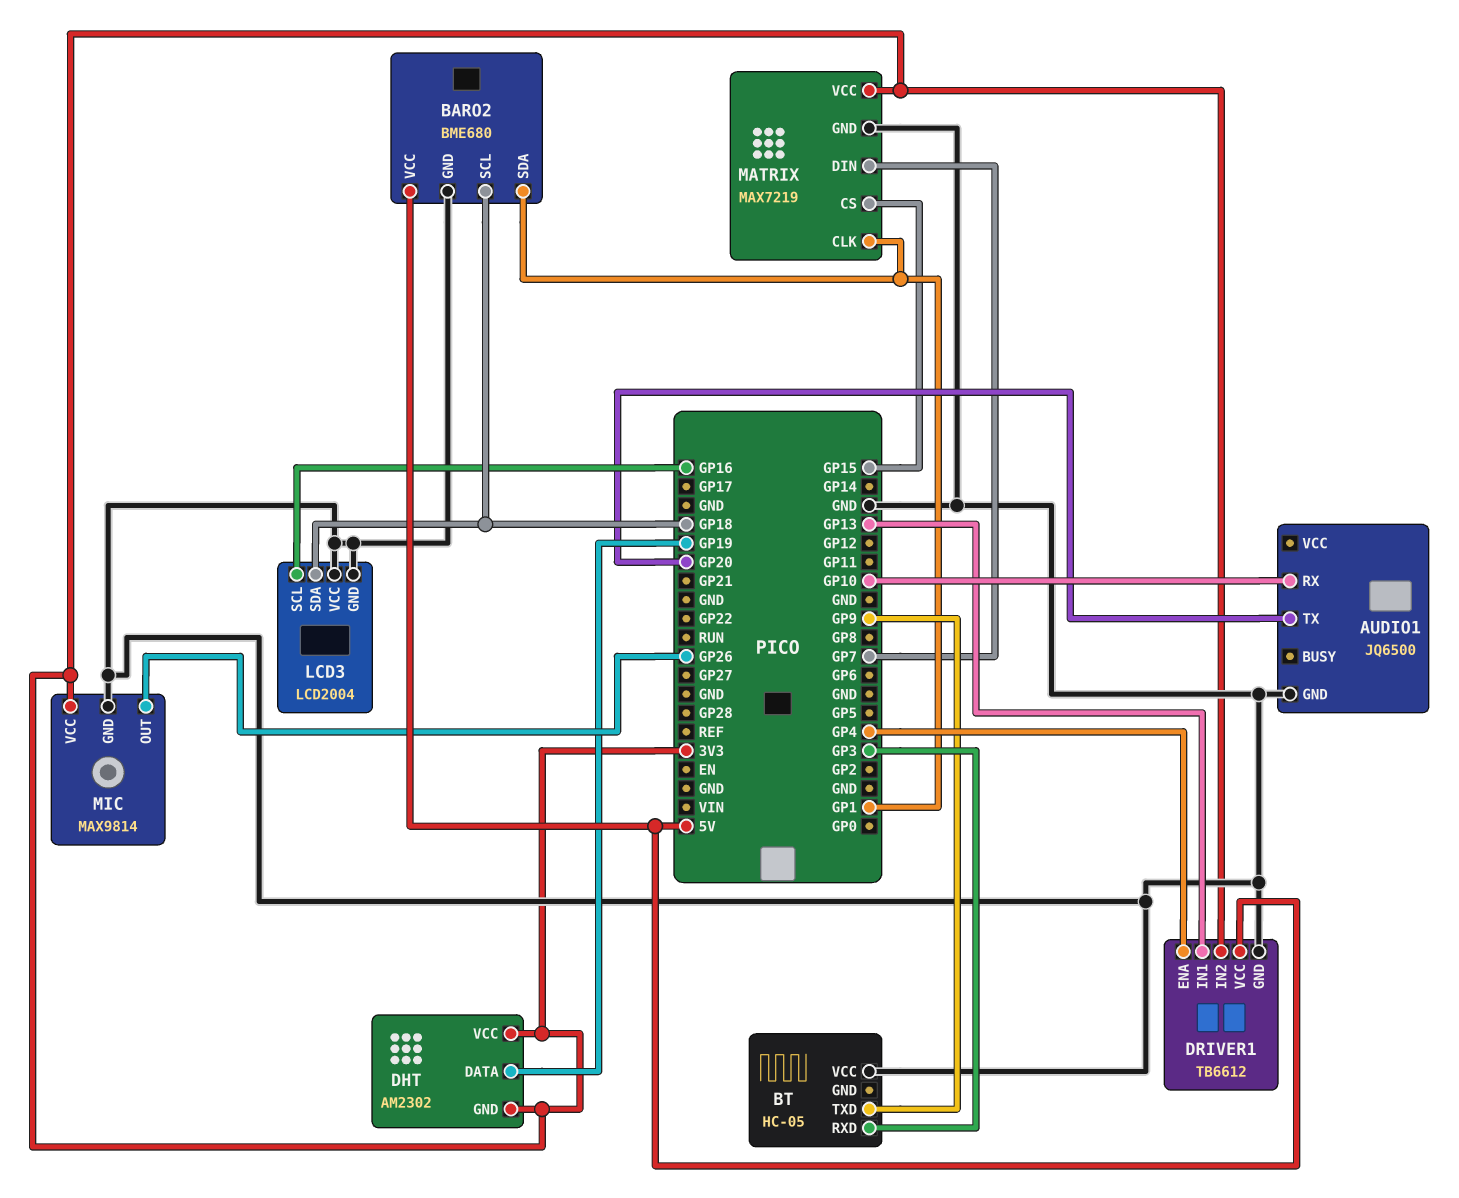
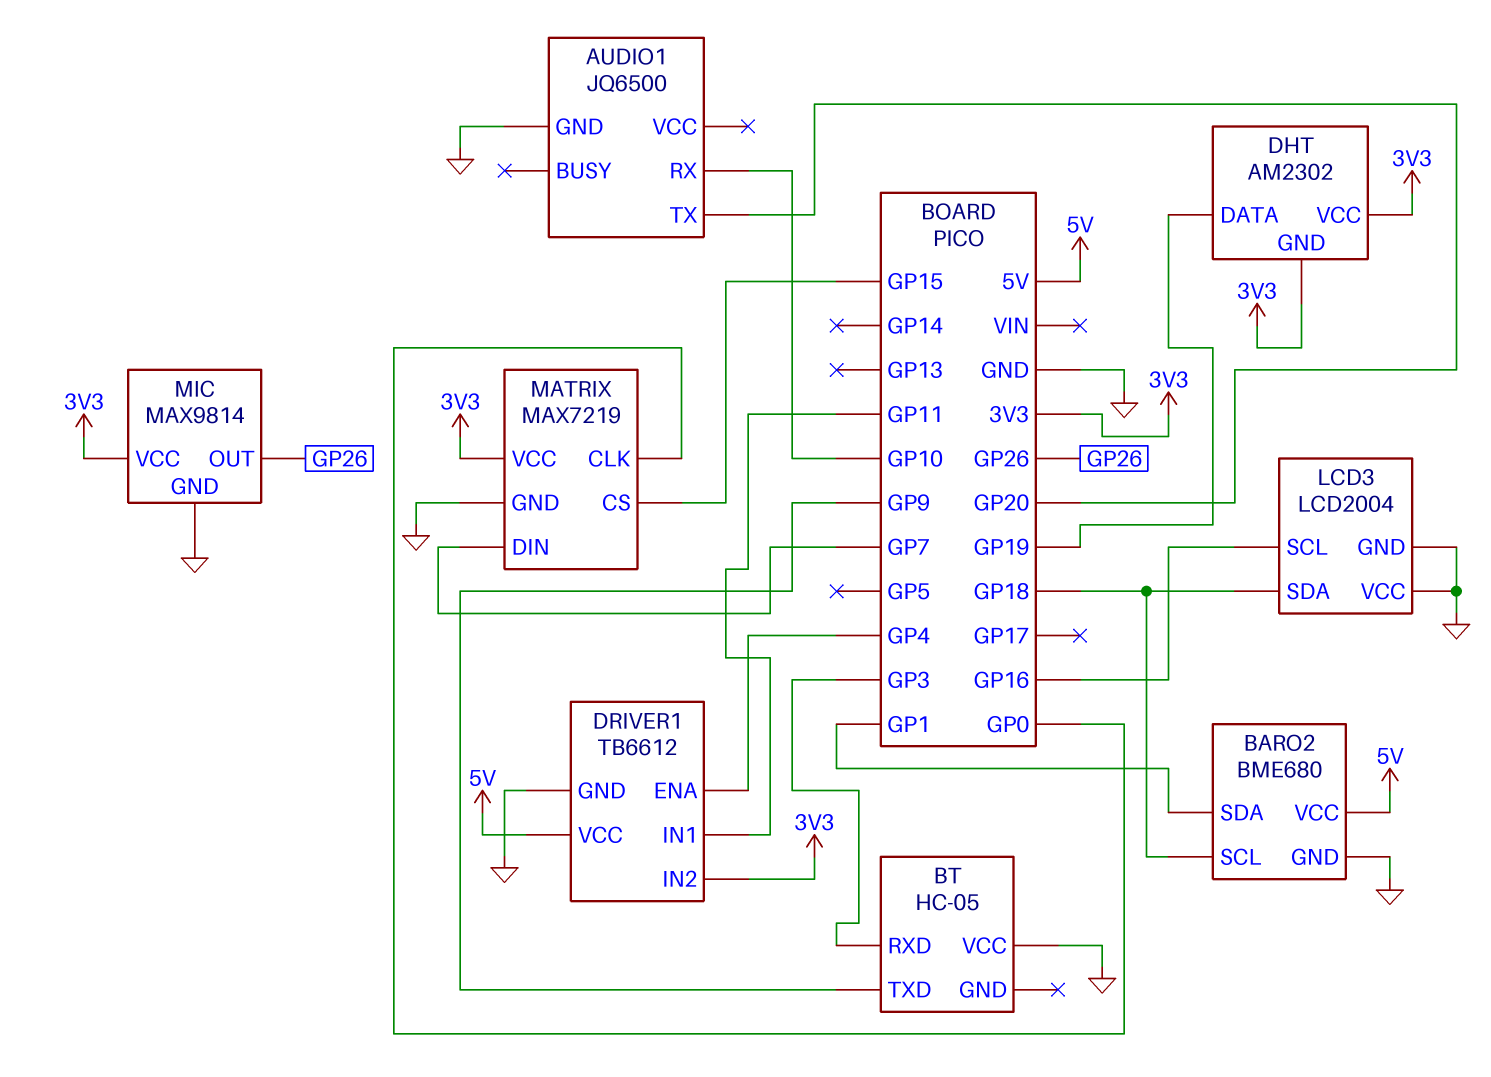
DRIVER1 pin IN1: GP13 -> GP11
MATRIX pin CLK: GP1 -> GP0

